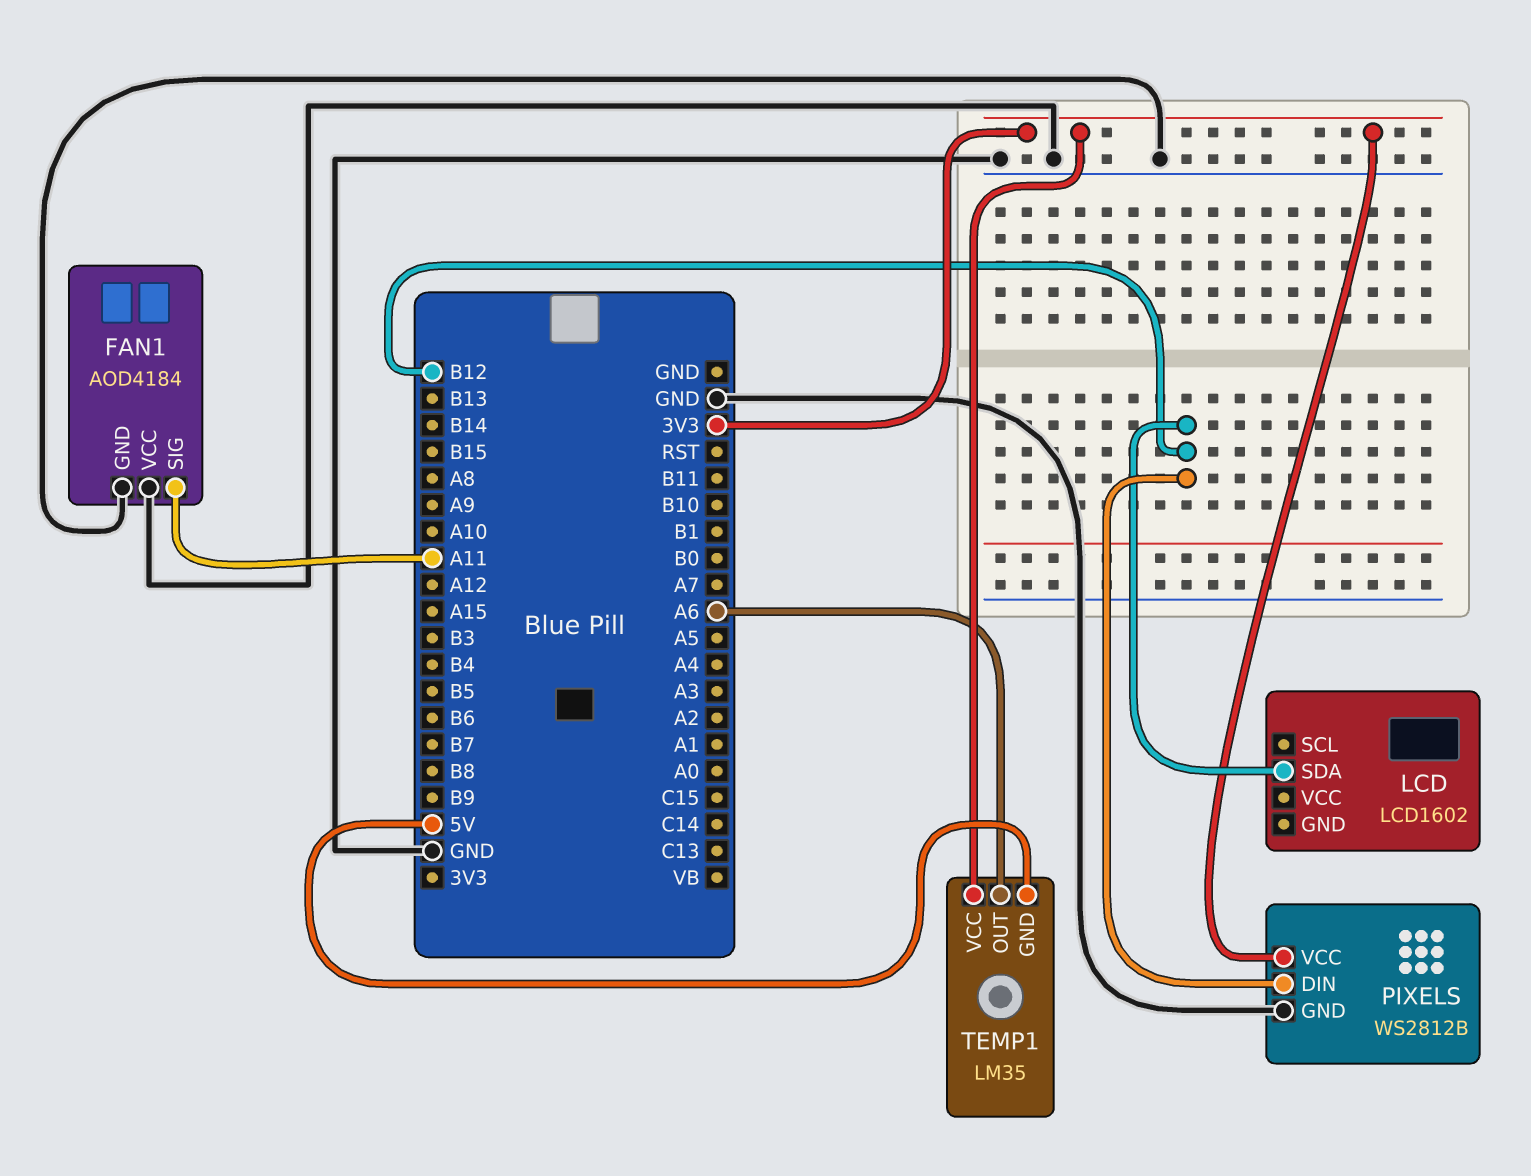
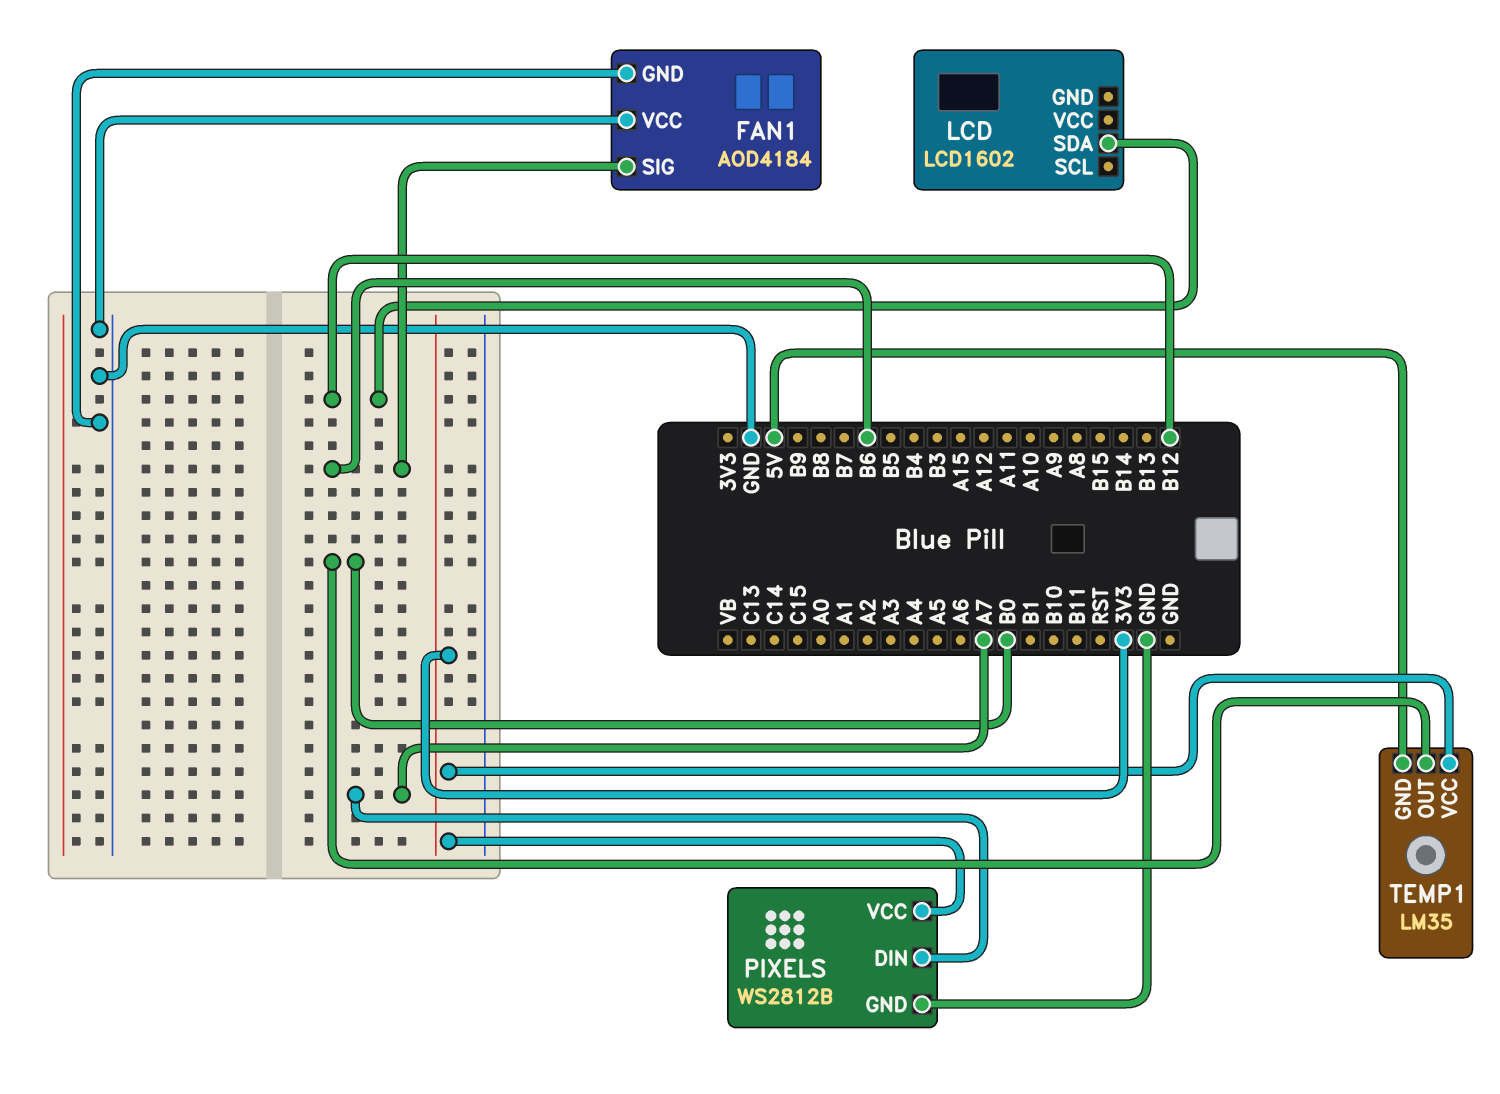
FAN1 pin SIG: A11 -> B6
PIXELS pin DIN: B12 -> A7
TEMP1 pin OUT: A6 -> B0

